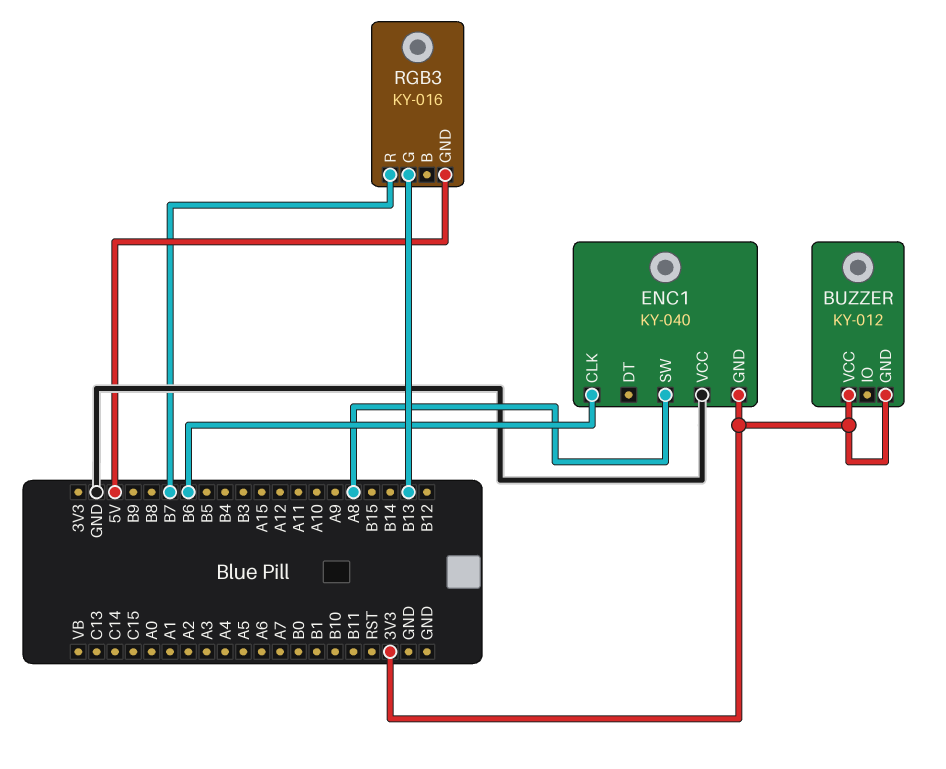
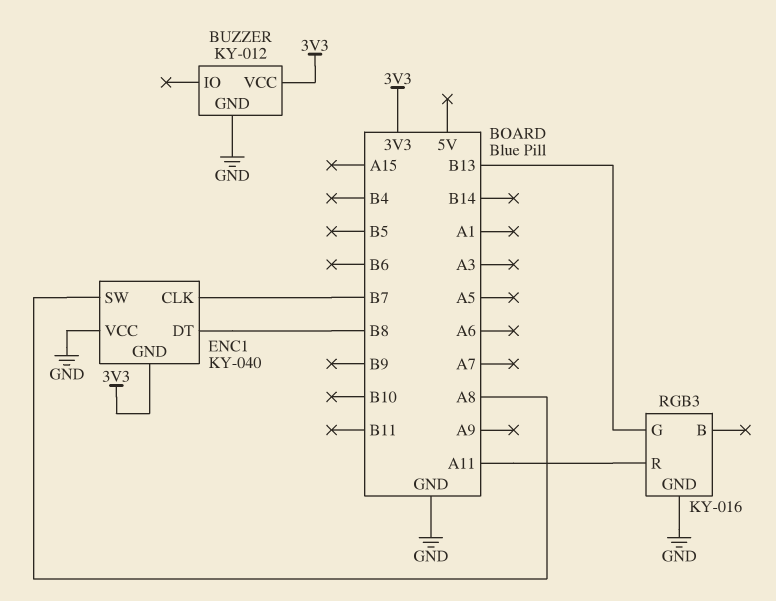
BUZZER pin GND: 3V3 -> GND
ENC1 pin CLK: B6 -> B7
ENC1 pin DT: none -> B8
RGB3 pin GND: 5V -> GND
RGB3 pin R: B7 -> A11

